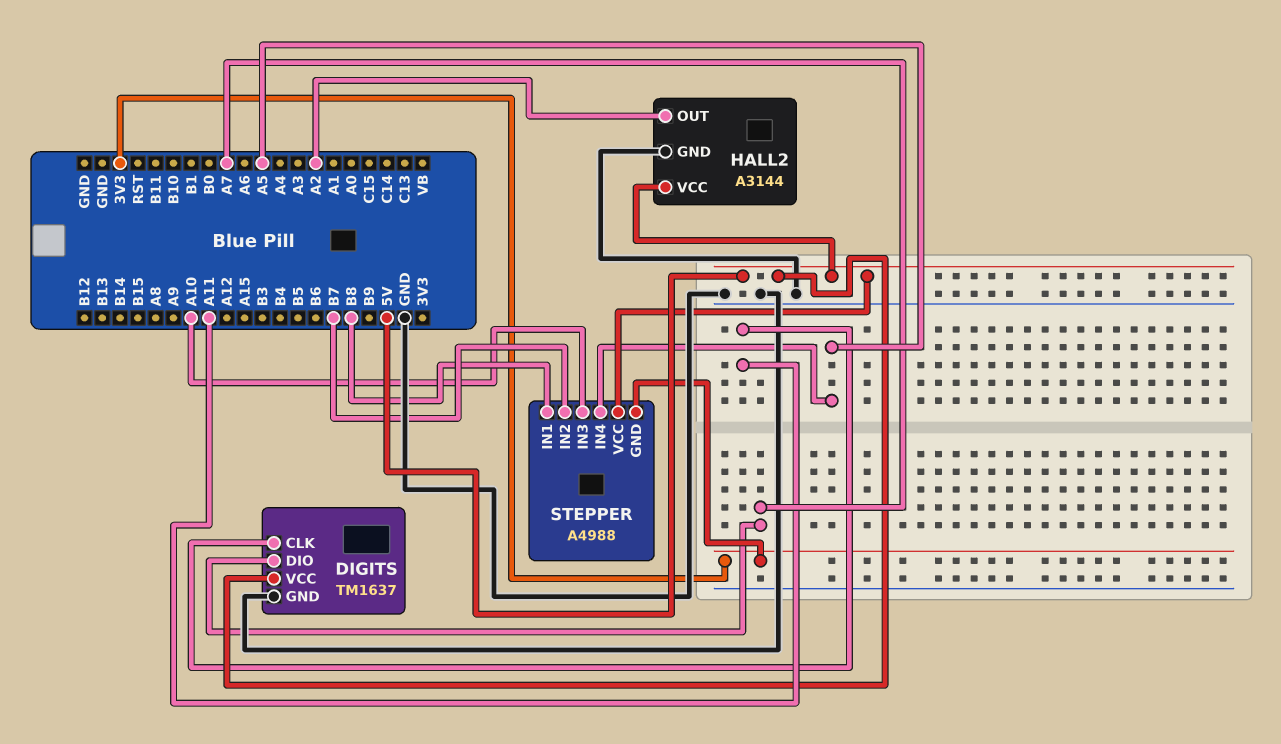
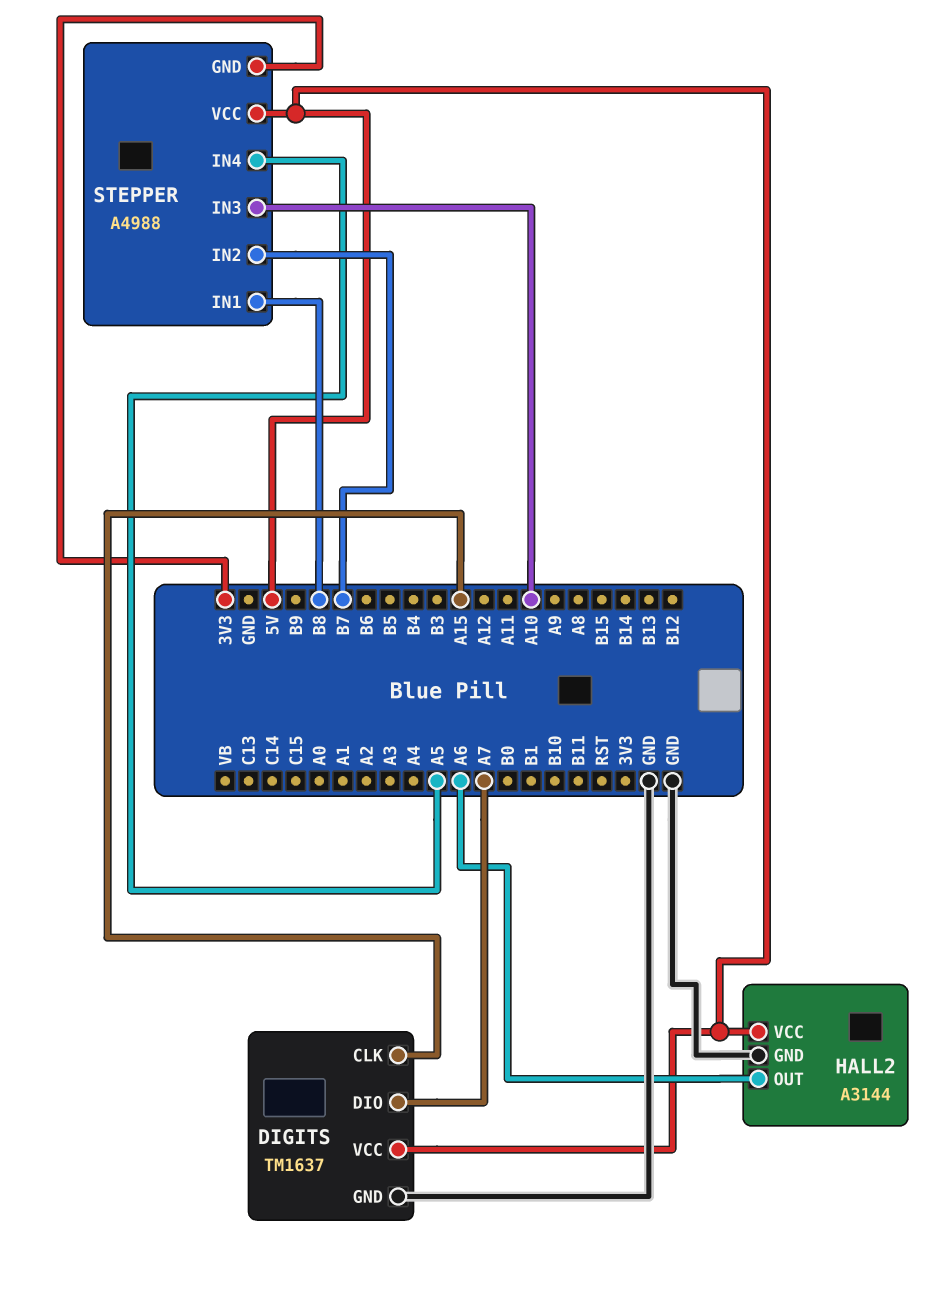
DIGITS pin CLK: A11 -> A15
HALL2 pin OUT: A2 -> A6

